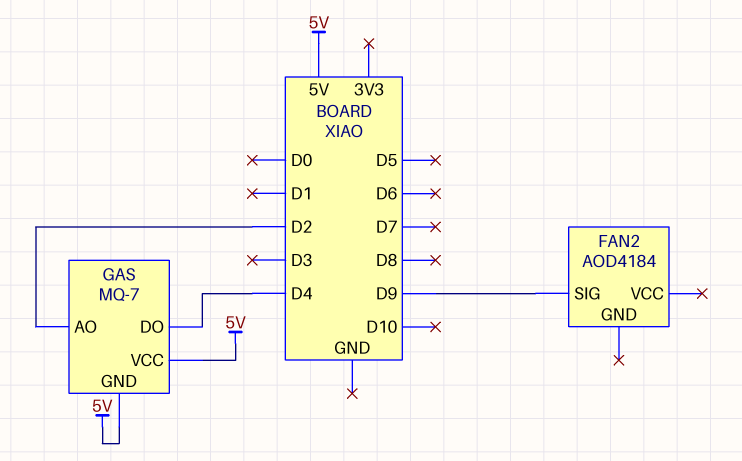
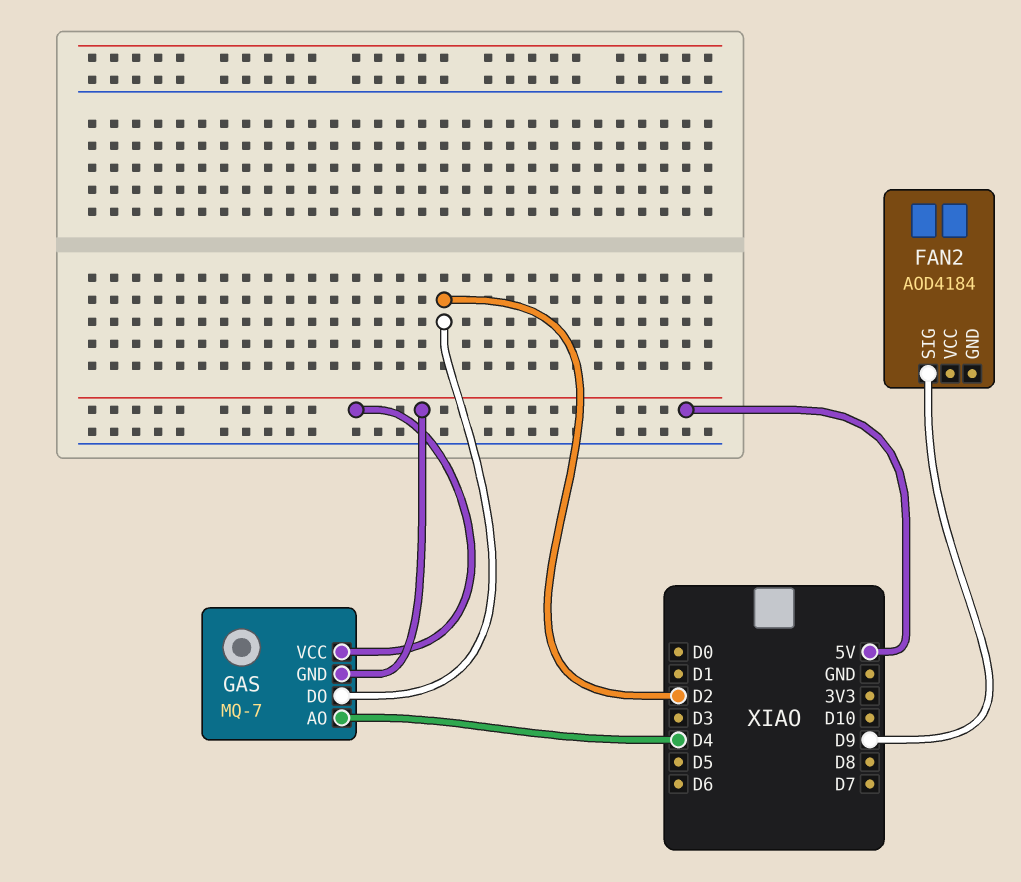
GAS pin AO: D2 -> D4
GAS pin DO: D4 -> D2

